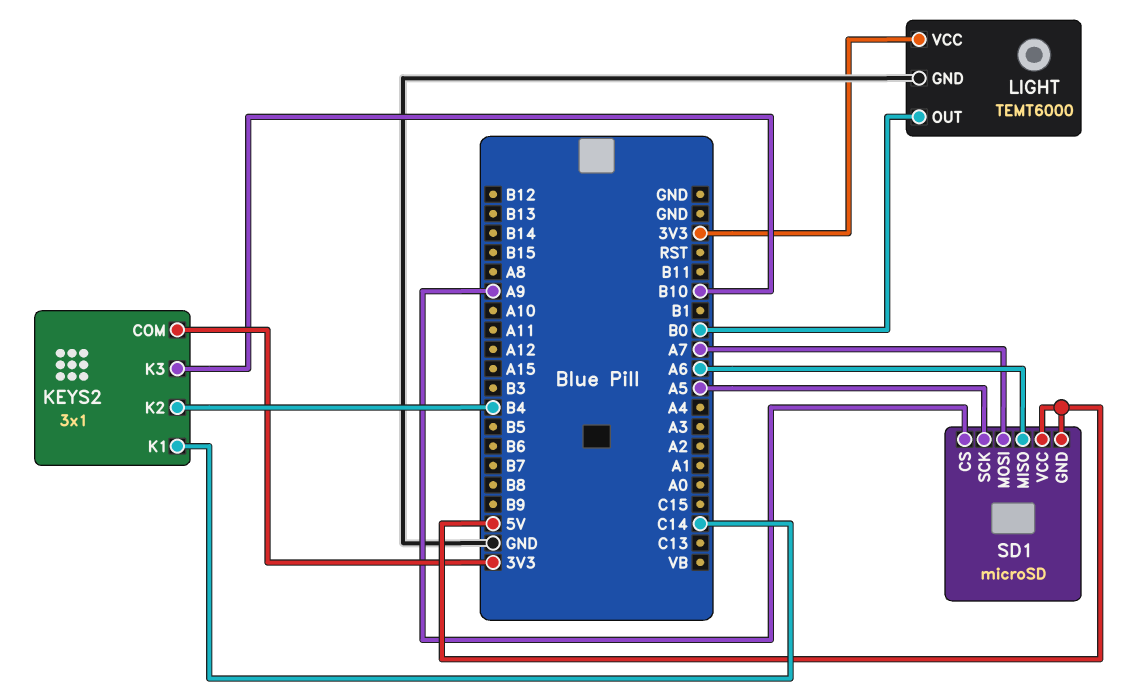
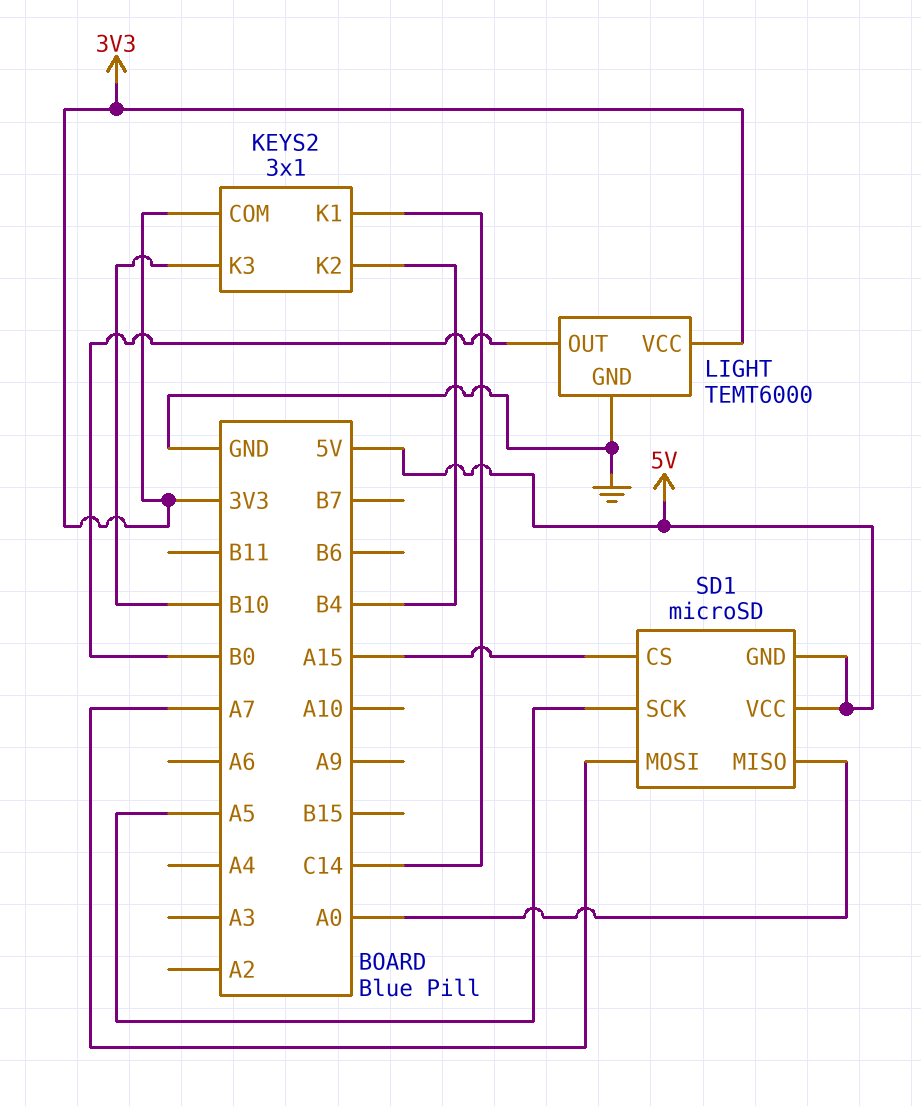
SD1 pin CS: A9 -> A15
SD1 pin MISO: A6 -> A0

